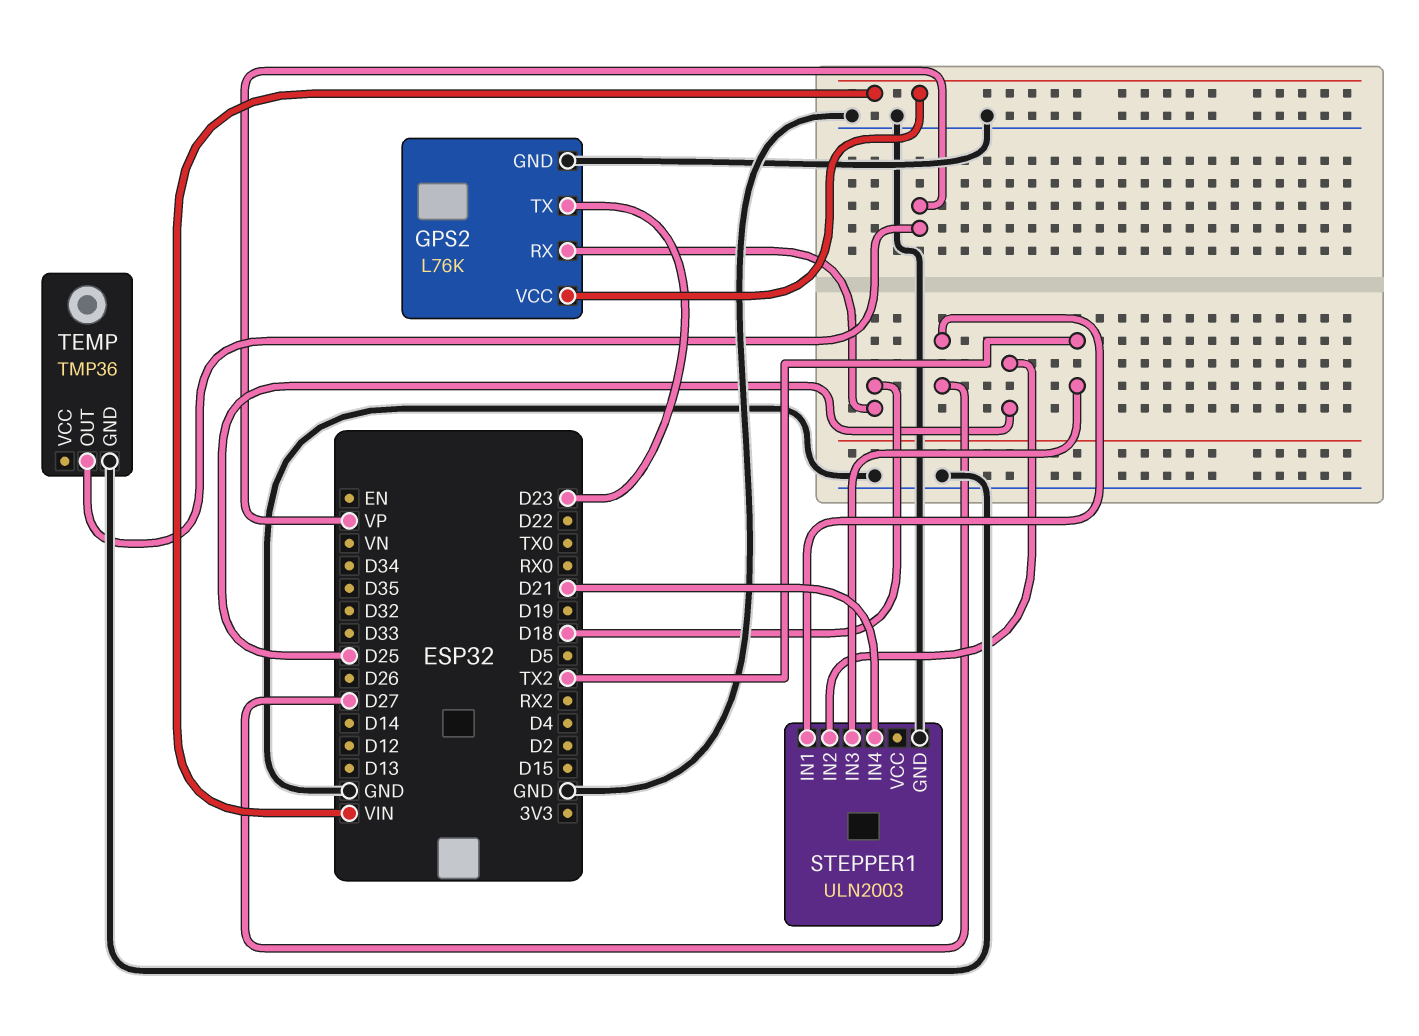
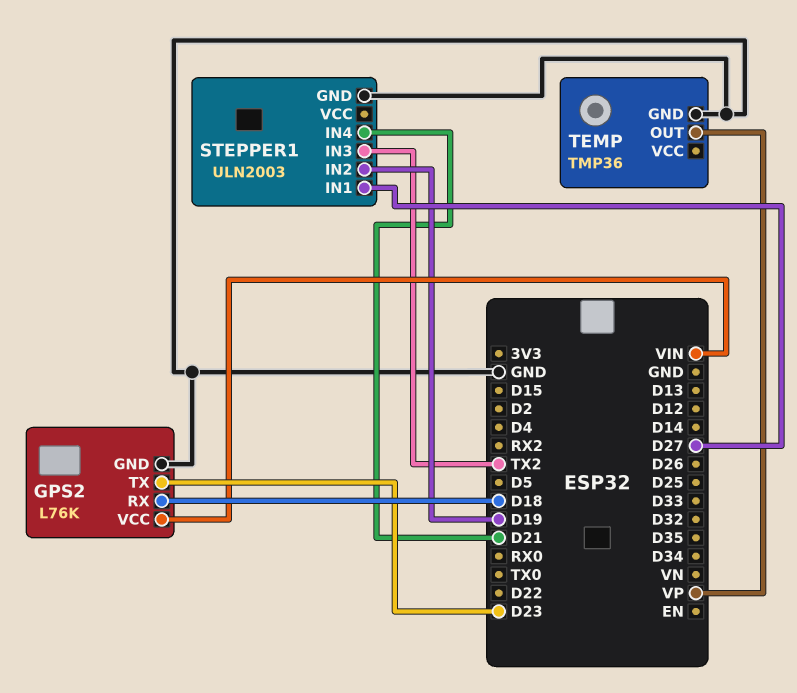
STEPPER1 pin IN2: D25 -> D19

